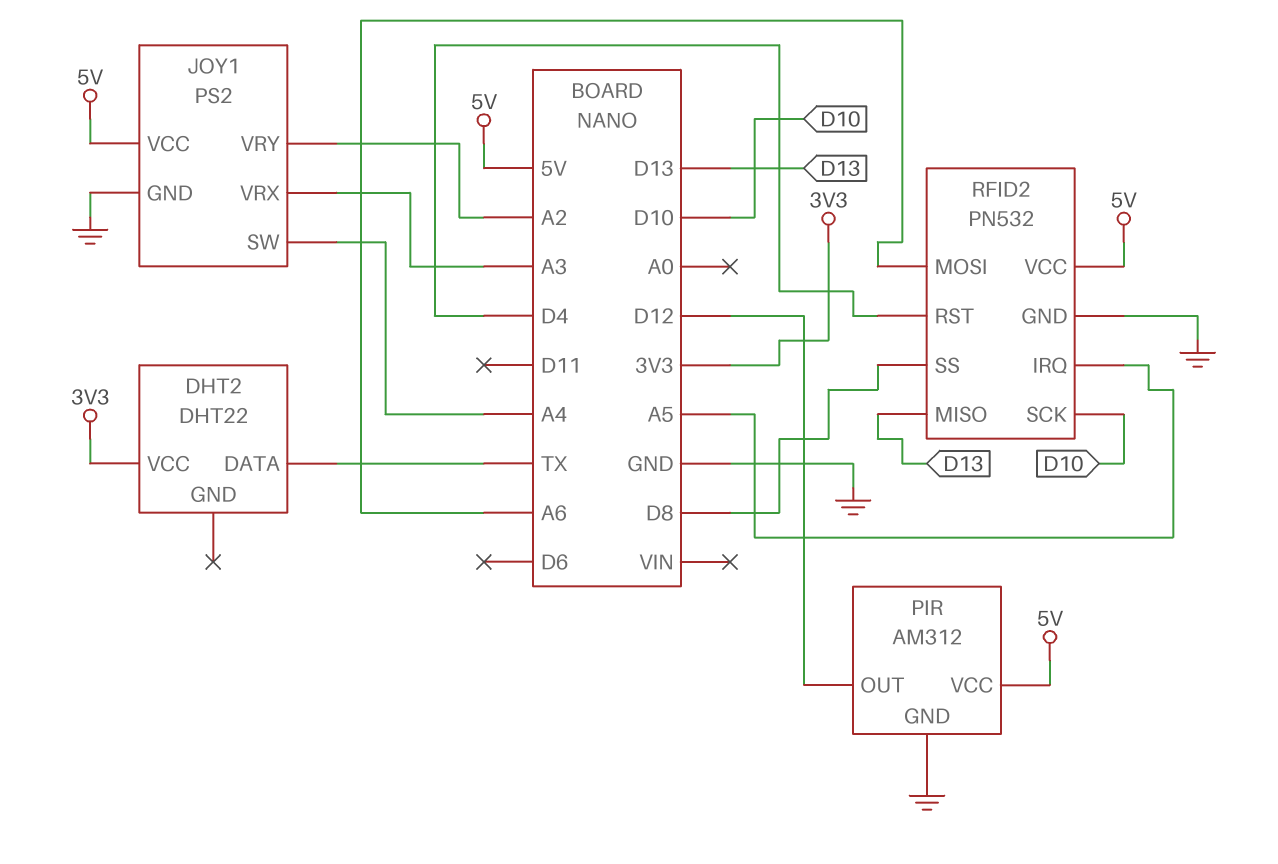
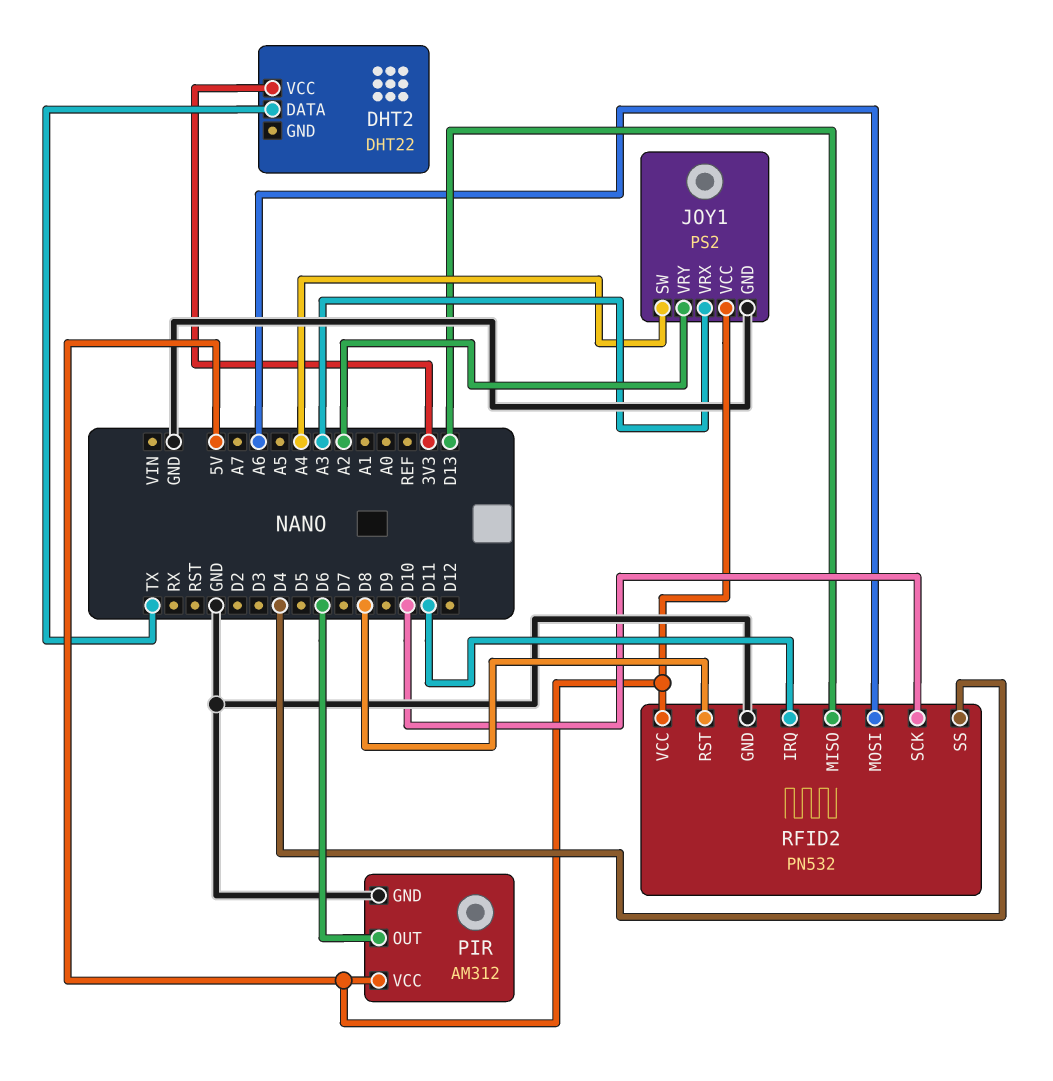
PIR pin OUT: D12 -> D6
RFID2 pin IRQ: A5 -> D11
RFID2 pin RST: D4 -> D8
RFID2 pin SS: D8 -> D4

